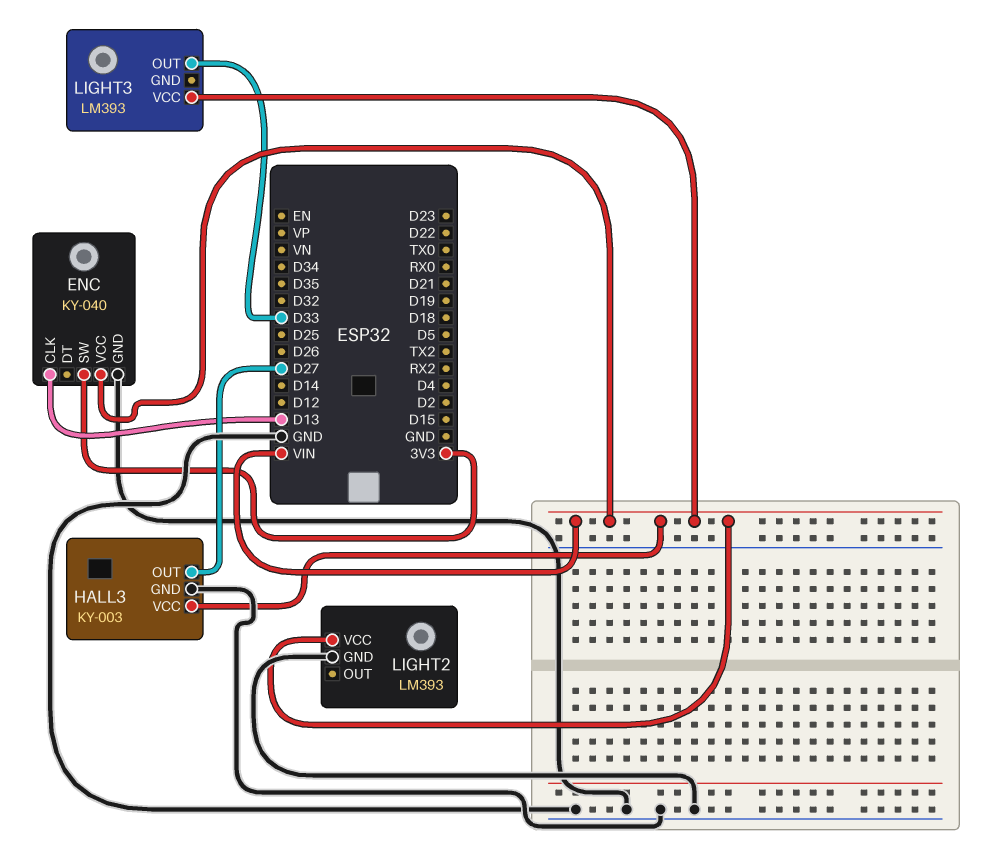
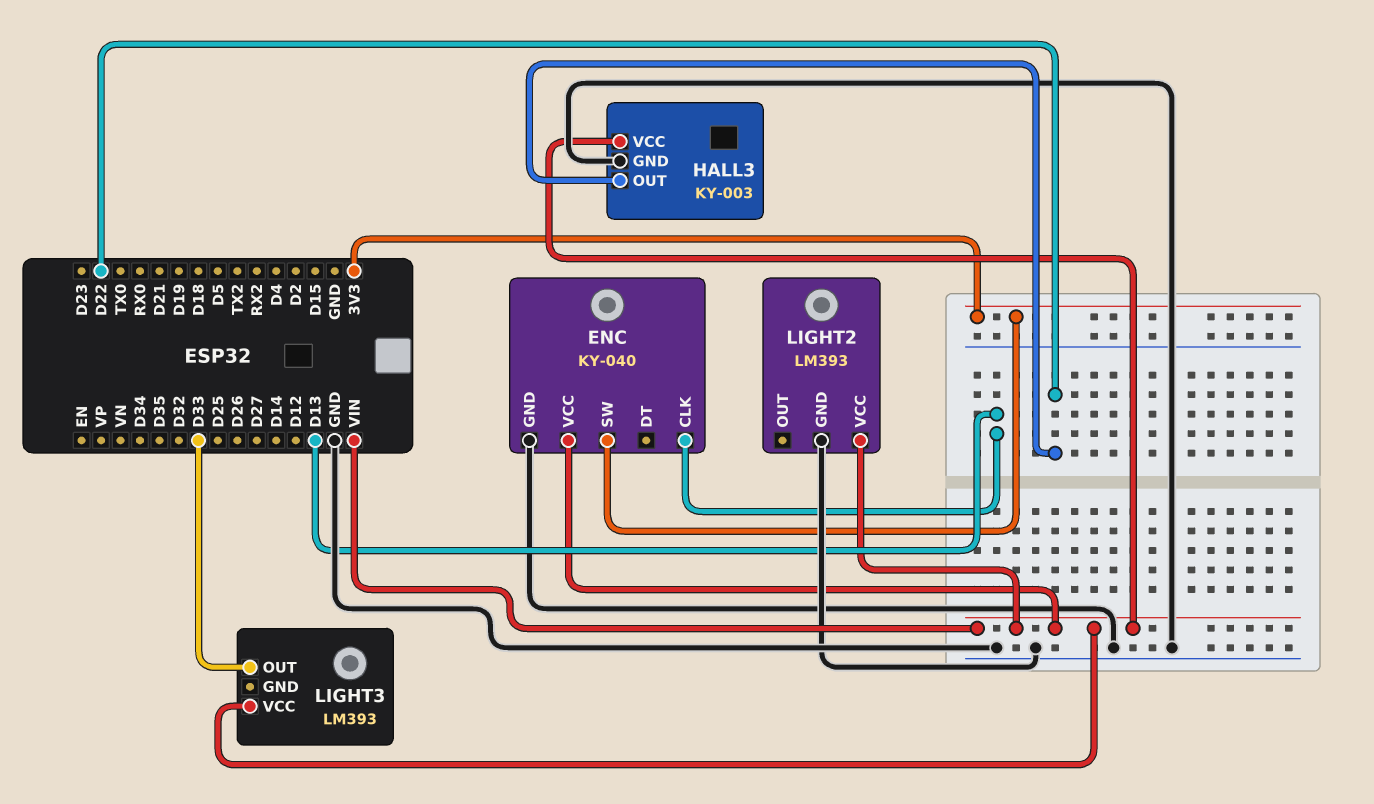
HALL3 pin OUT: D27 -> D22

